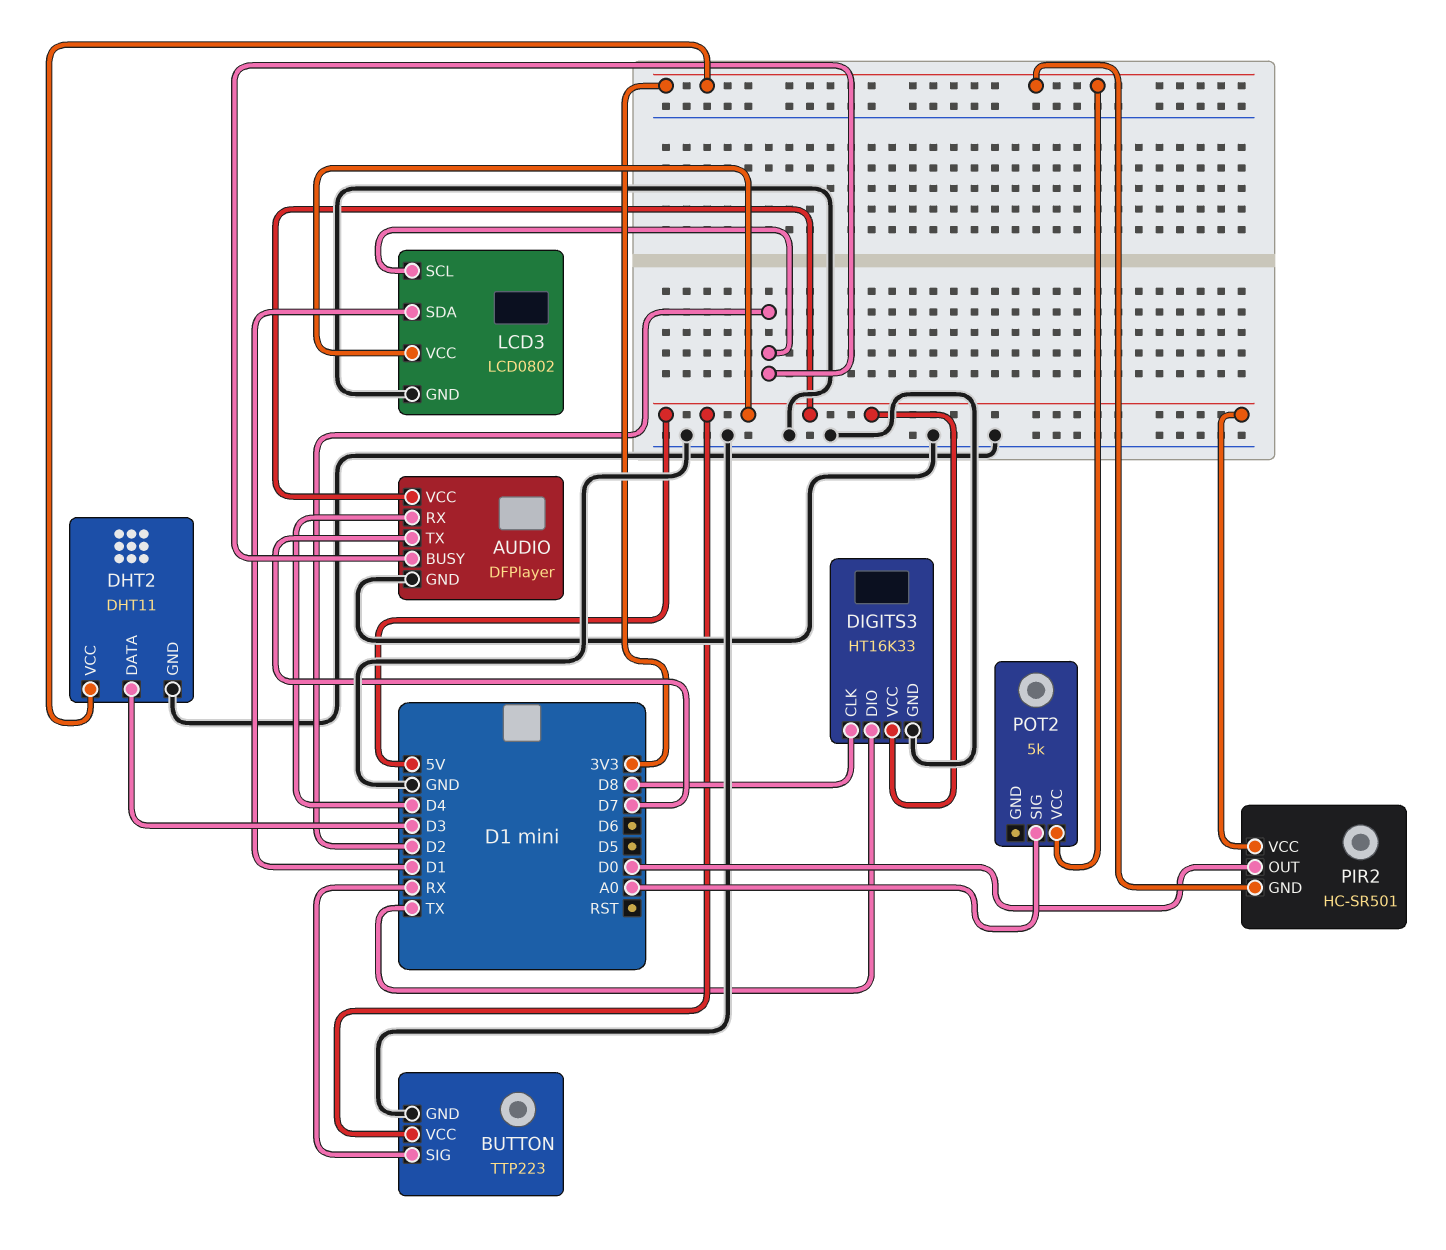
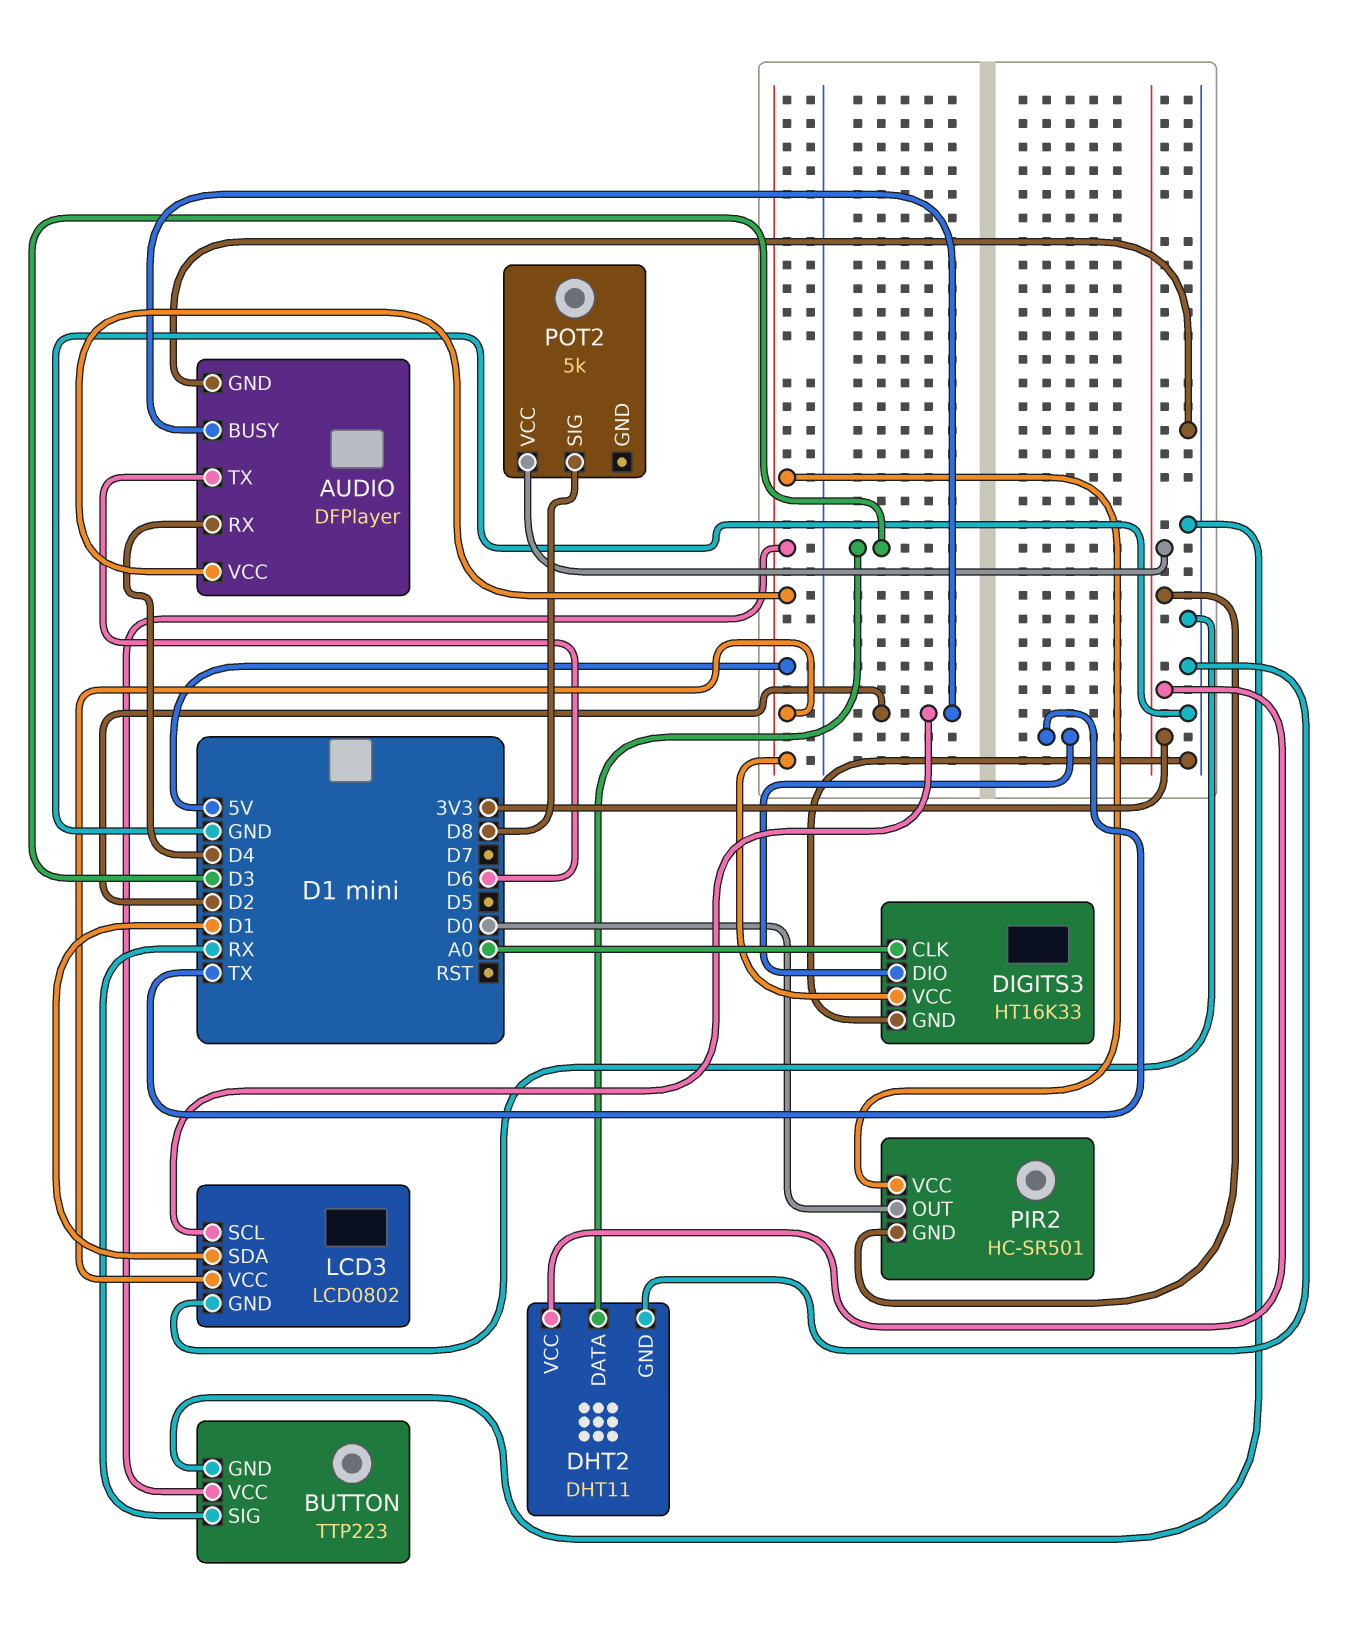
AUDIO pin TX: D7 -> D6
DIGITS3 pin CLK: D8 -> A0
POT2 pin SIG: A0 -> D8

